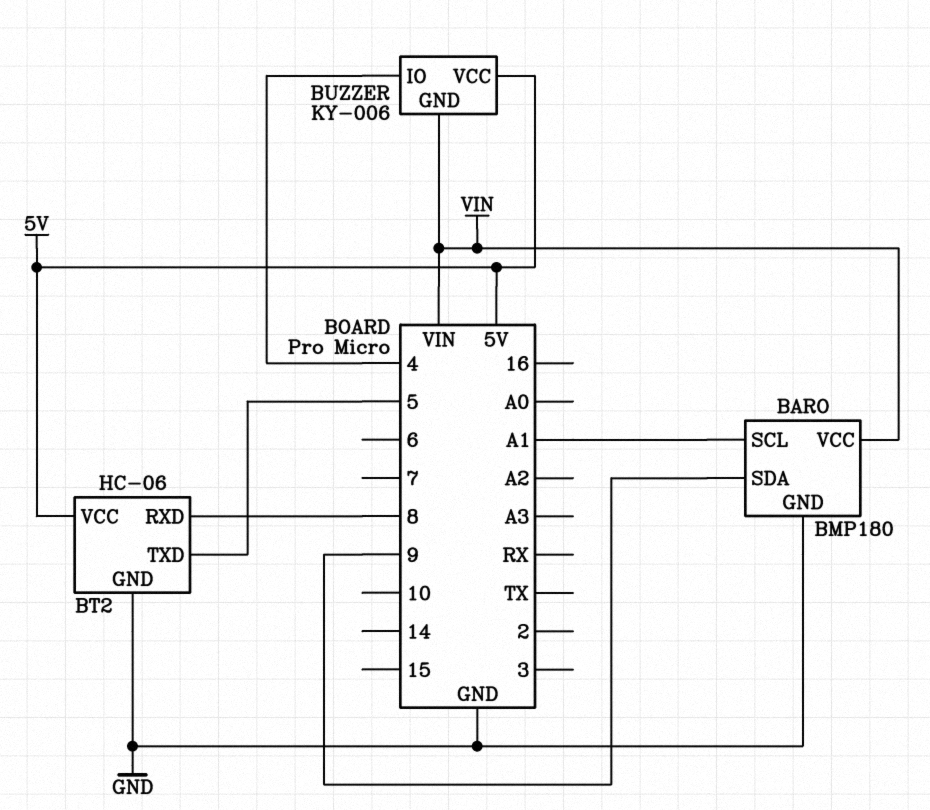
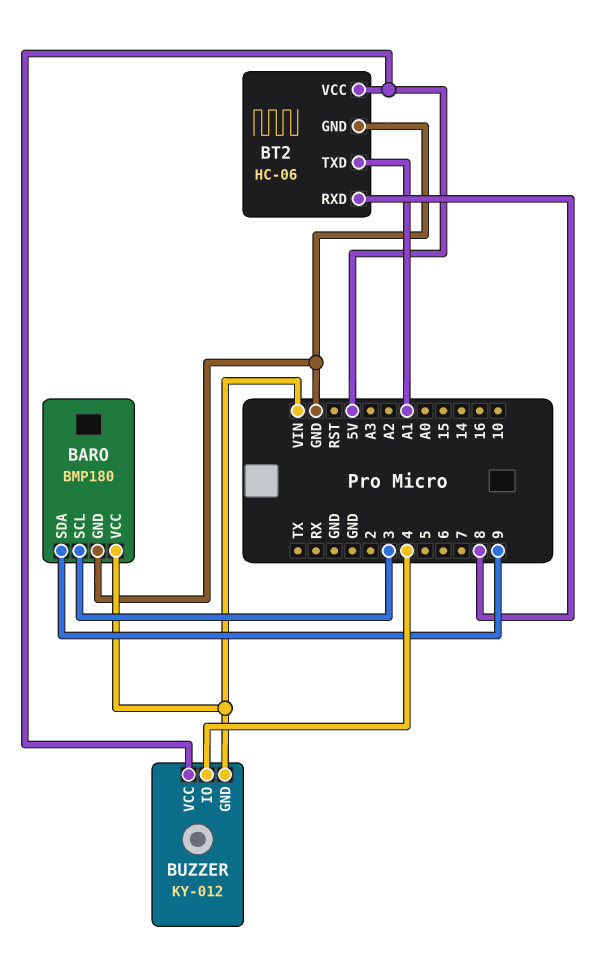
BARO pin SCL: A1 -> 3
BT2 pin TXD: 5 -> A1
BUZZER: KY-006 -> KY-012

